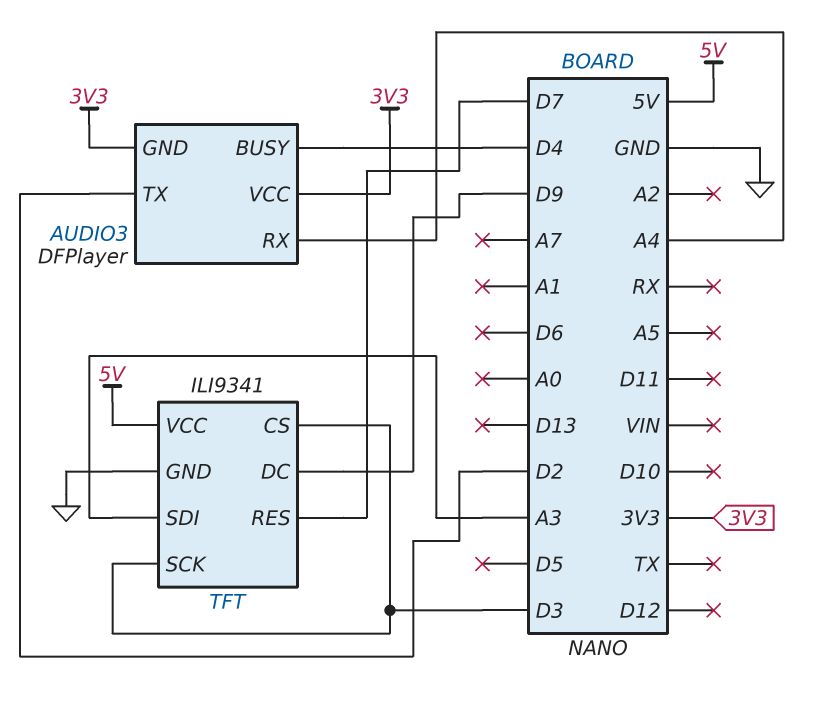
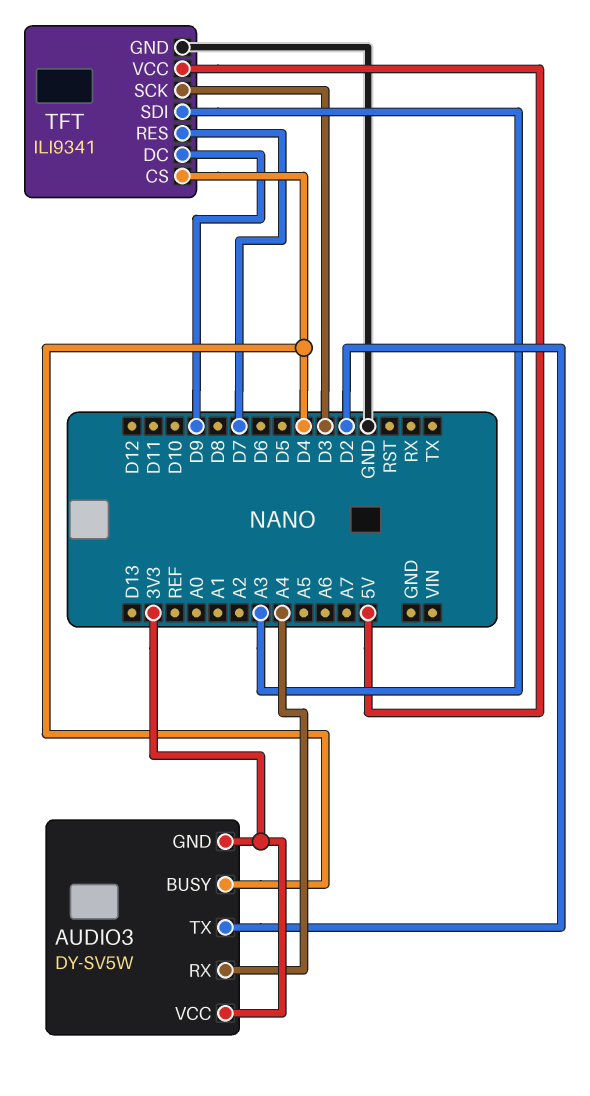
AUDIO3: DFPlayer -> DY-SV5W
TFT pin CS: D3 -> D4

